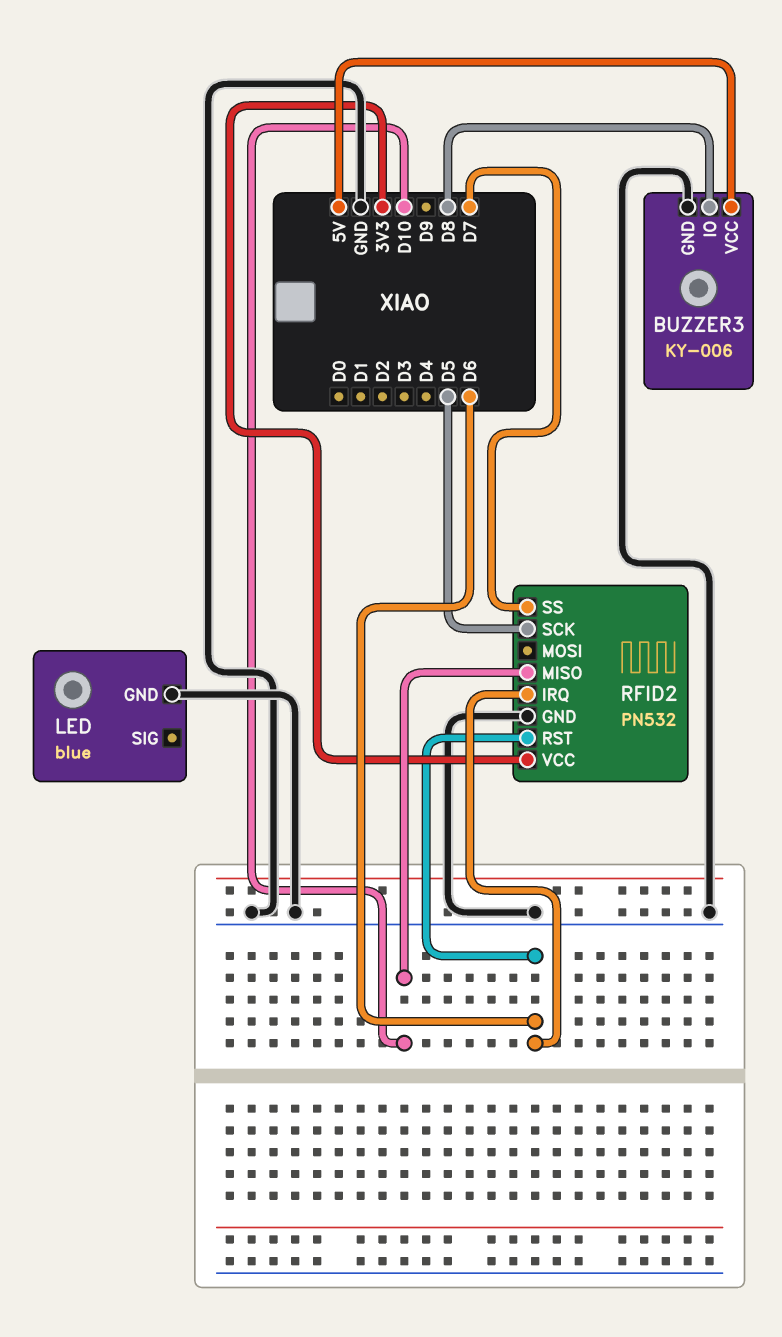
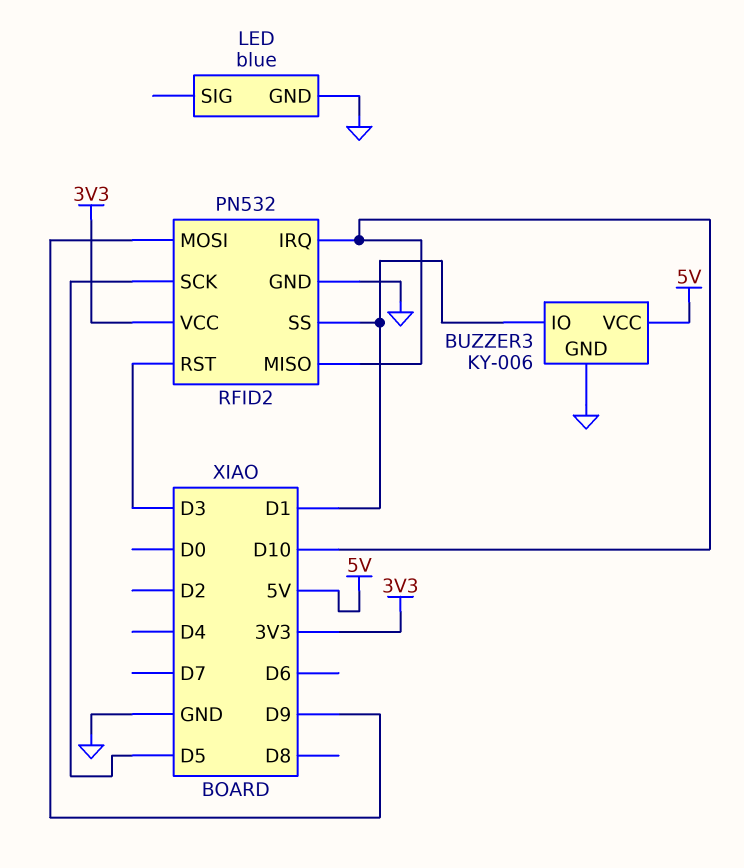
BUZZER3 pin IO: D8 -> D1
RFID2 pin IRQ: D6 -> D10
RFID2 pin MOSI: none -> D9
RFID2 pin RST: D6 -> D3
RFID2 pin SS: D7 -> D1

